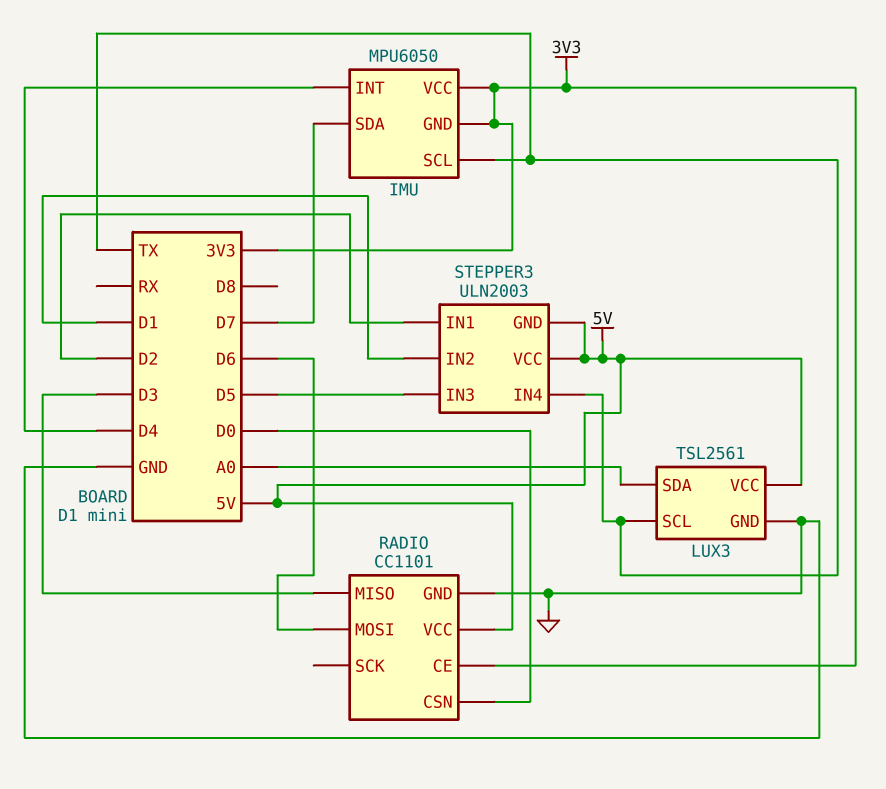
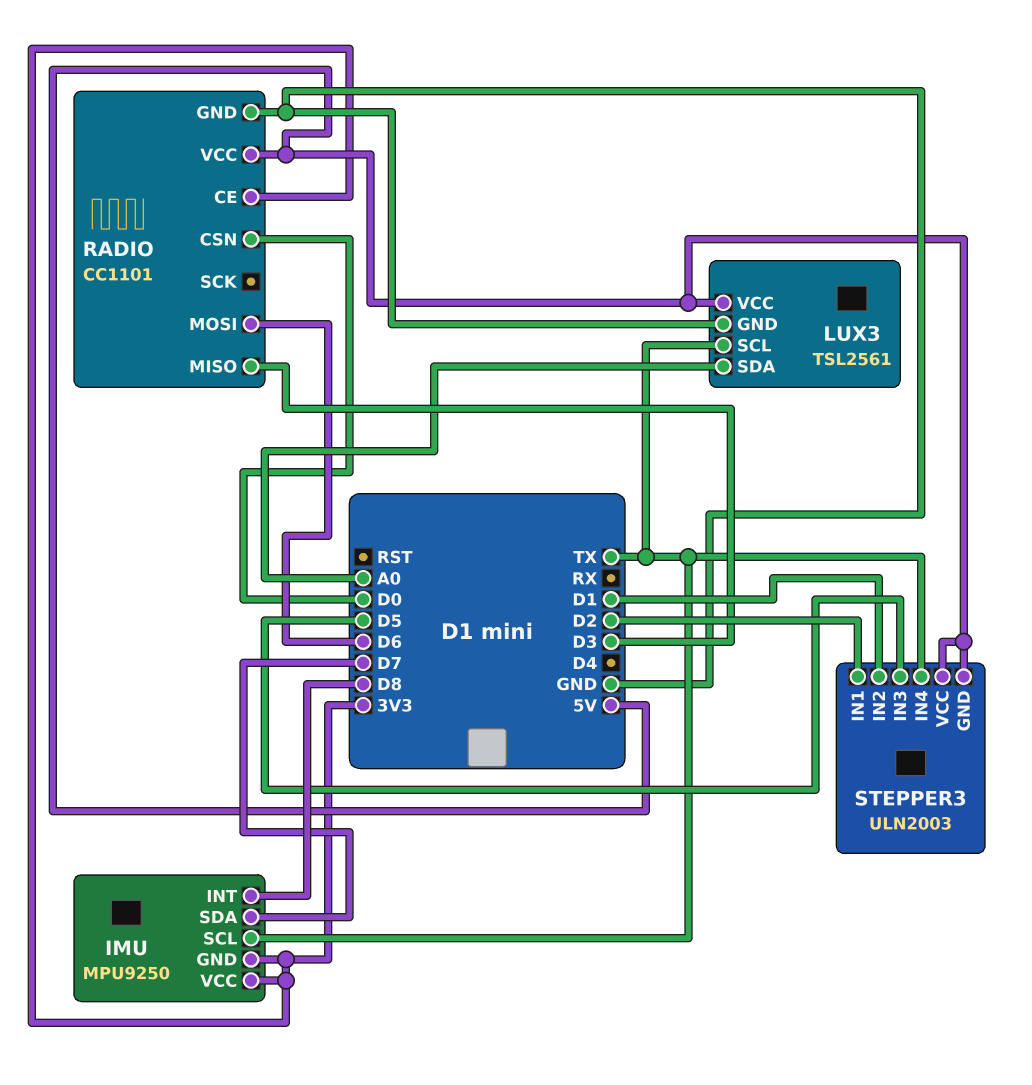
IMU: MPU6050 -> MPU9250
IMU pin INT: D4 -> D8

